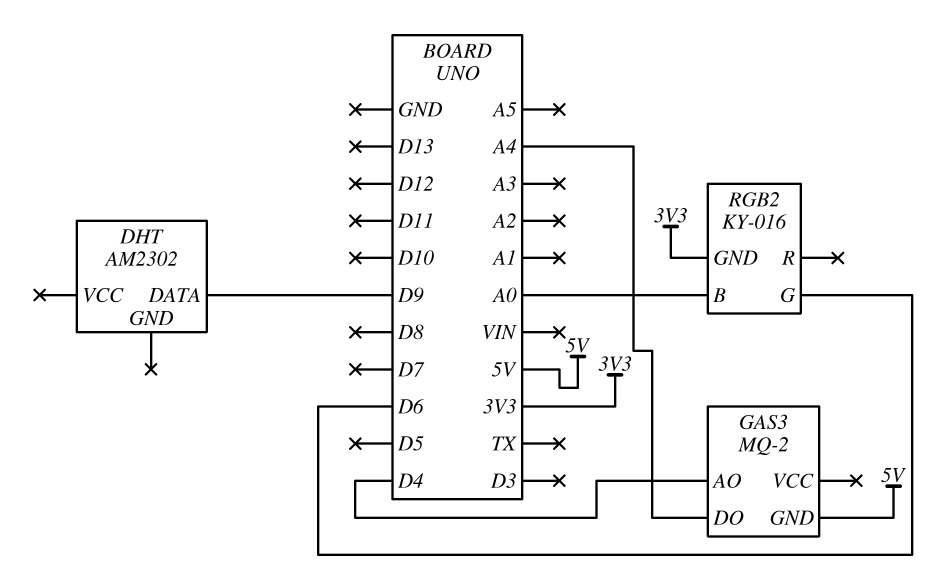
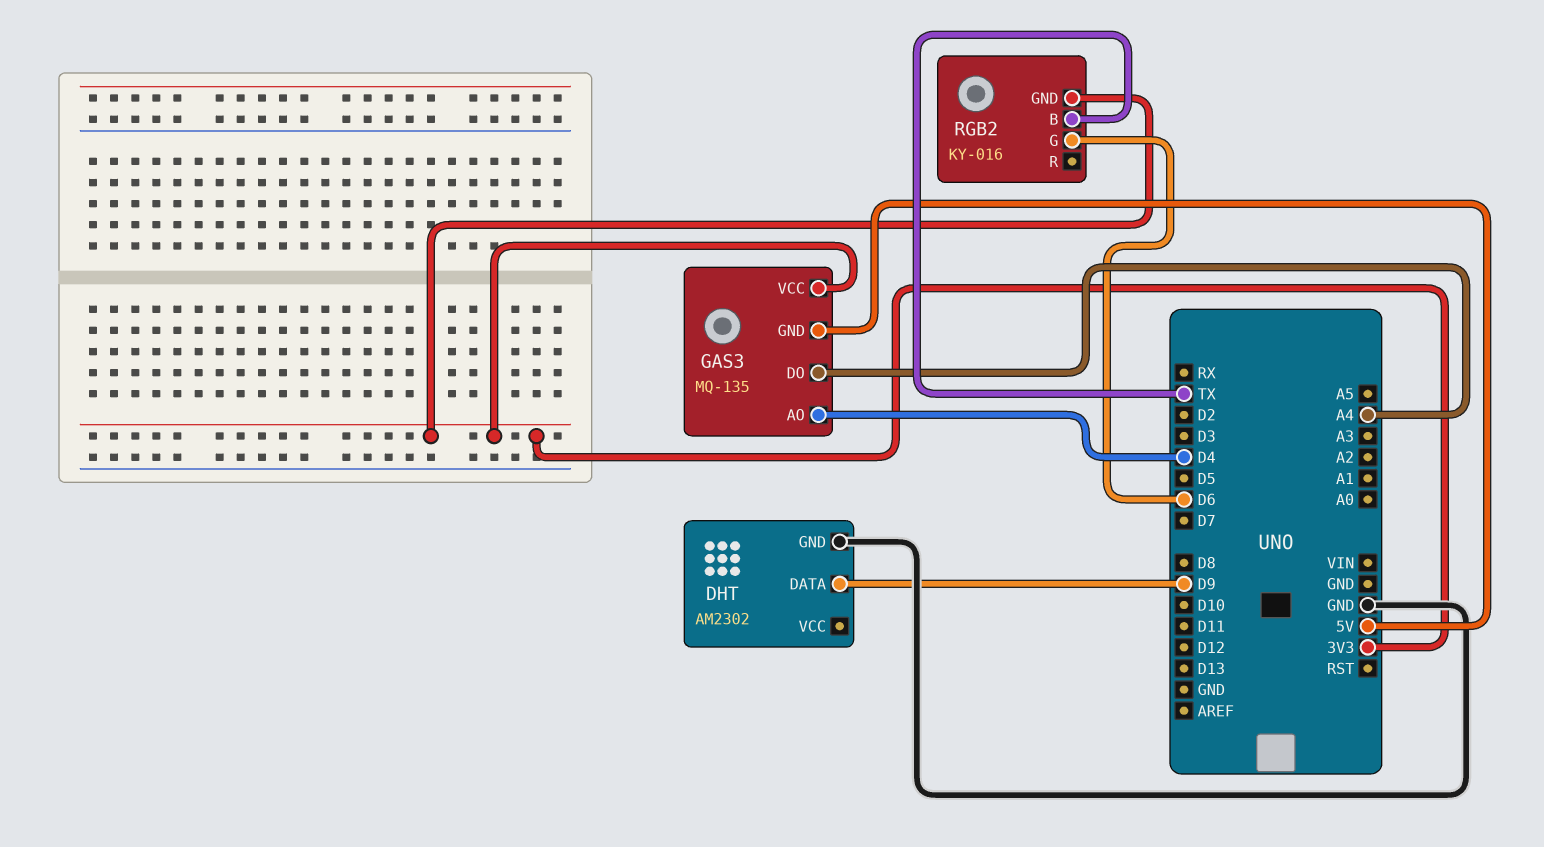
DHT pin GND: none -> GND
GAS3: MQ-2 -> MQ-135
GAS3 pin VCC: none -> 3V3
RGB2 pin B: A0 -> TX

